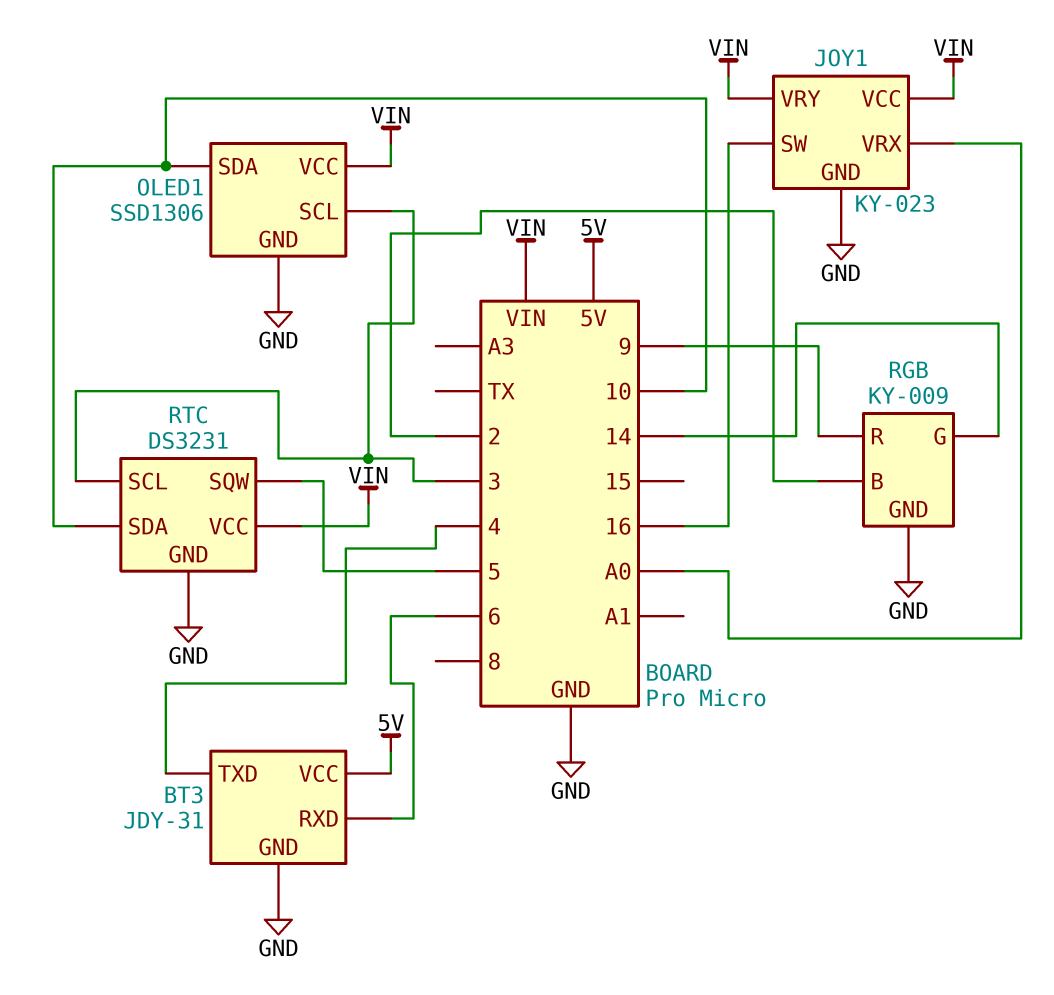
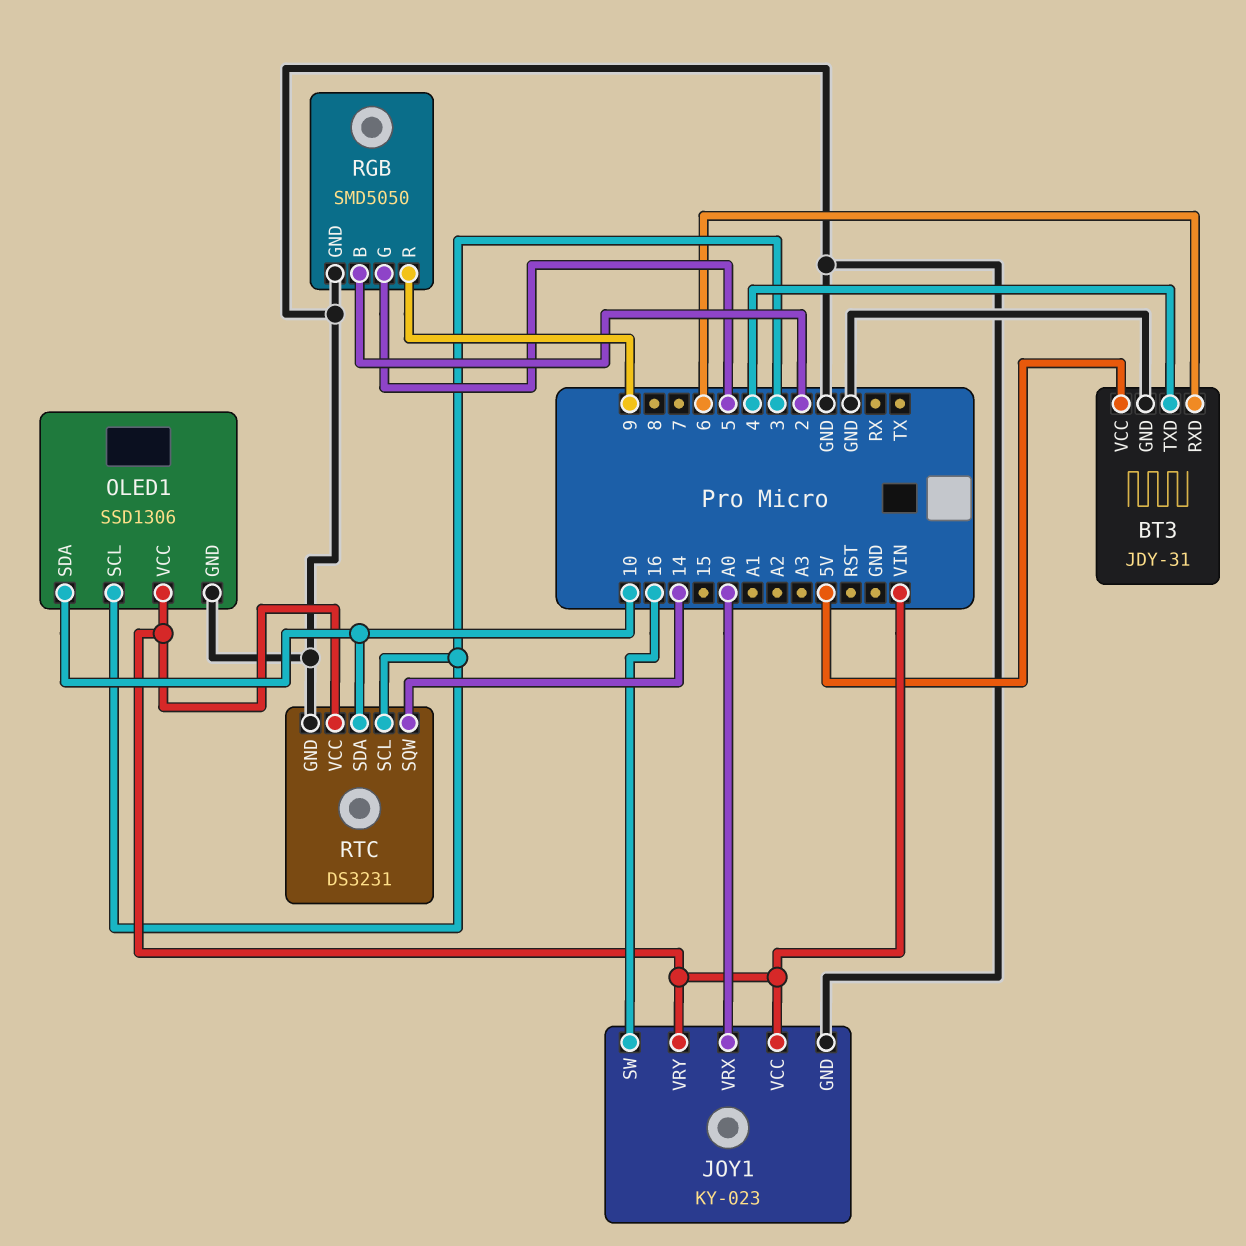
RGB: KY-009 -> SMD5050
RGB pin G: 14 -> 5
RTC pin SQW: 5 -> 14

